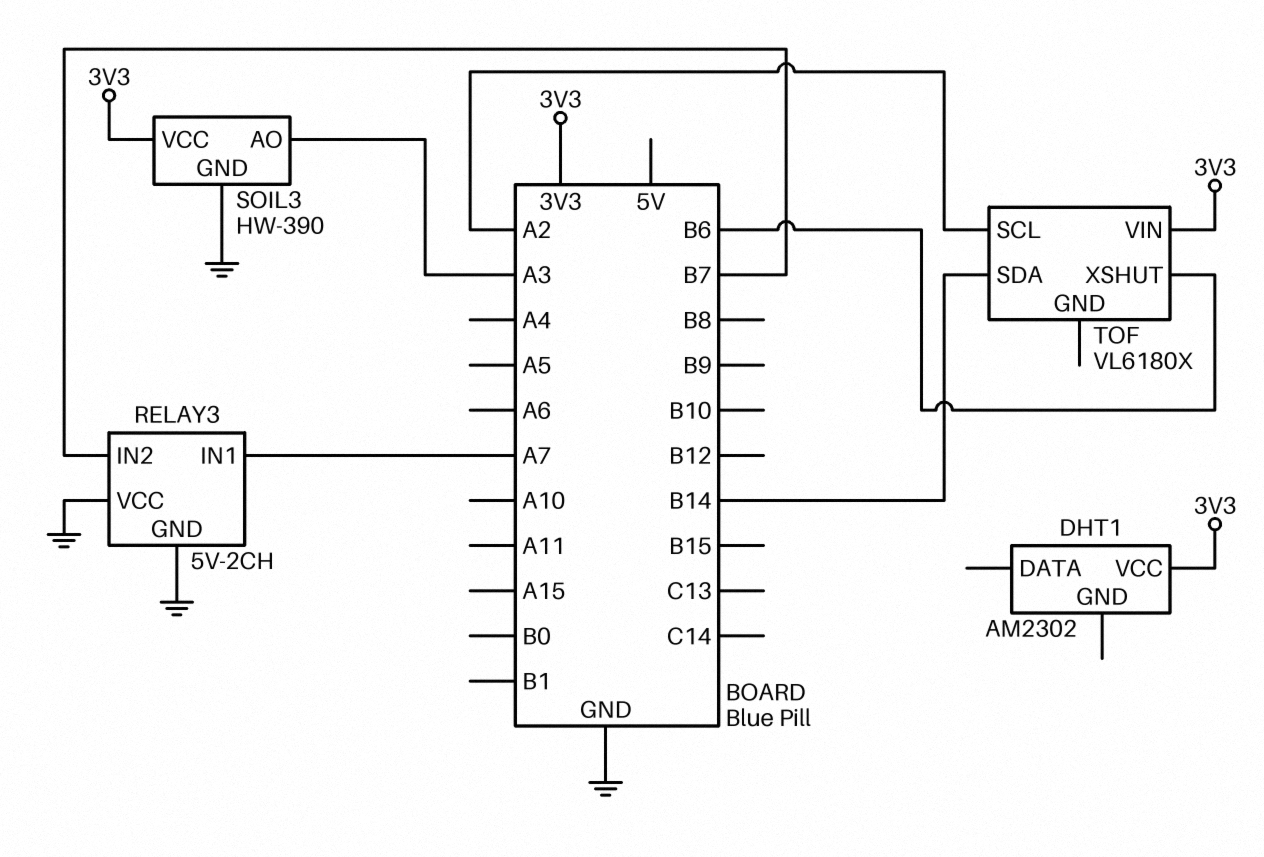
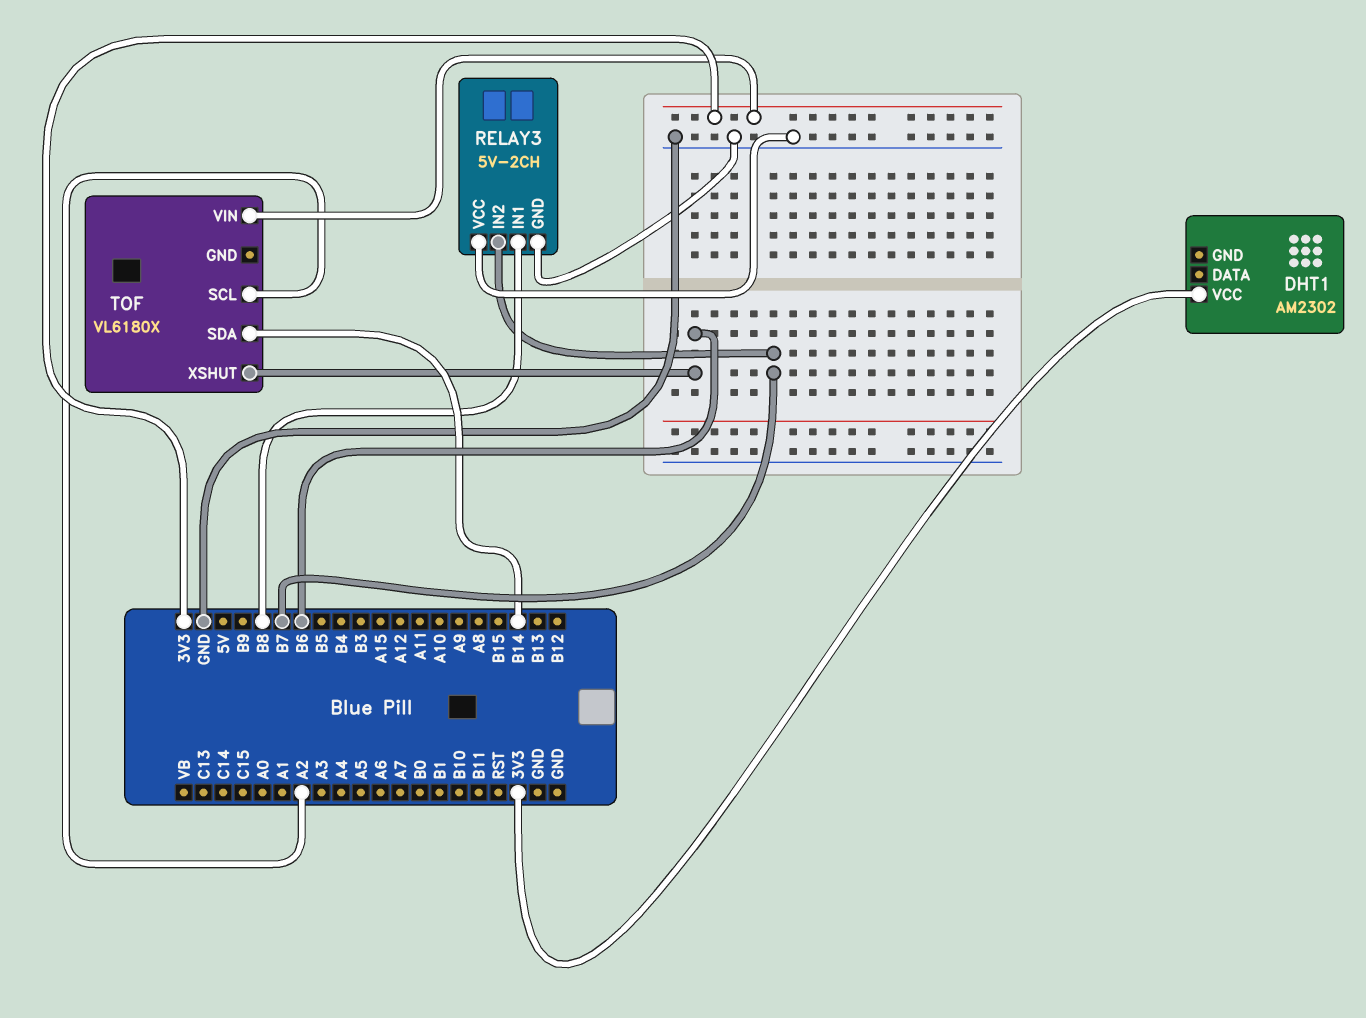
RELAY3 pin IN1: A7 -> B8
SOIL3: HW-390 -> none
SOIL3 pin AO: A3 -> none
SOIL3 pin GND: GND -> none
SOIL3 pin VCC: 3V3 -> none

